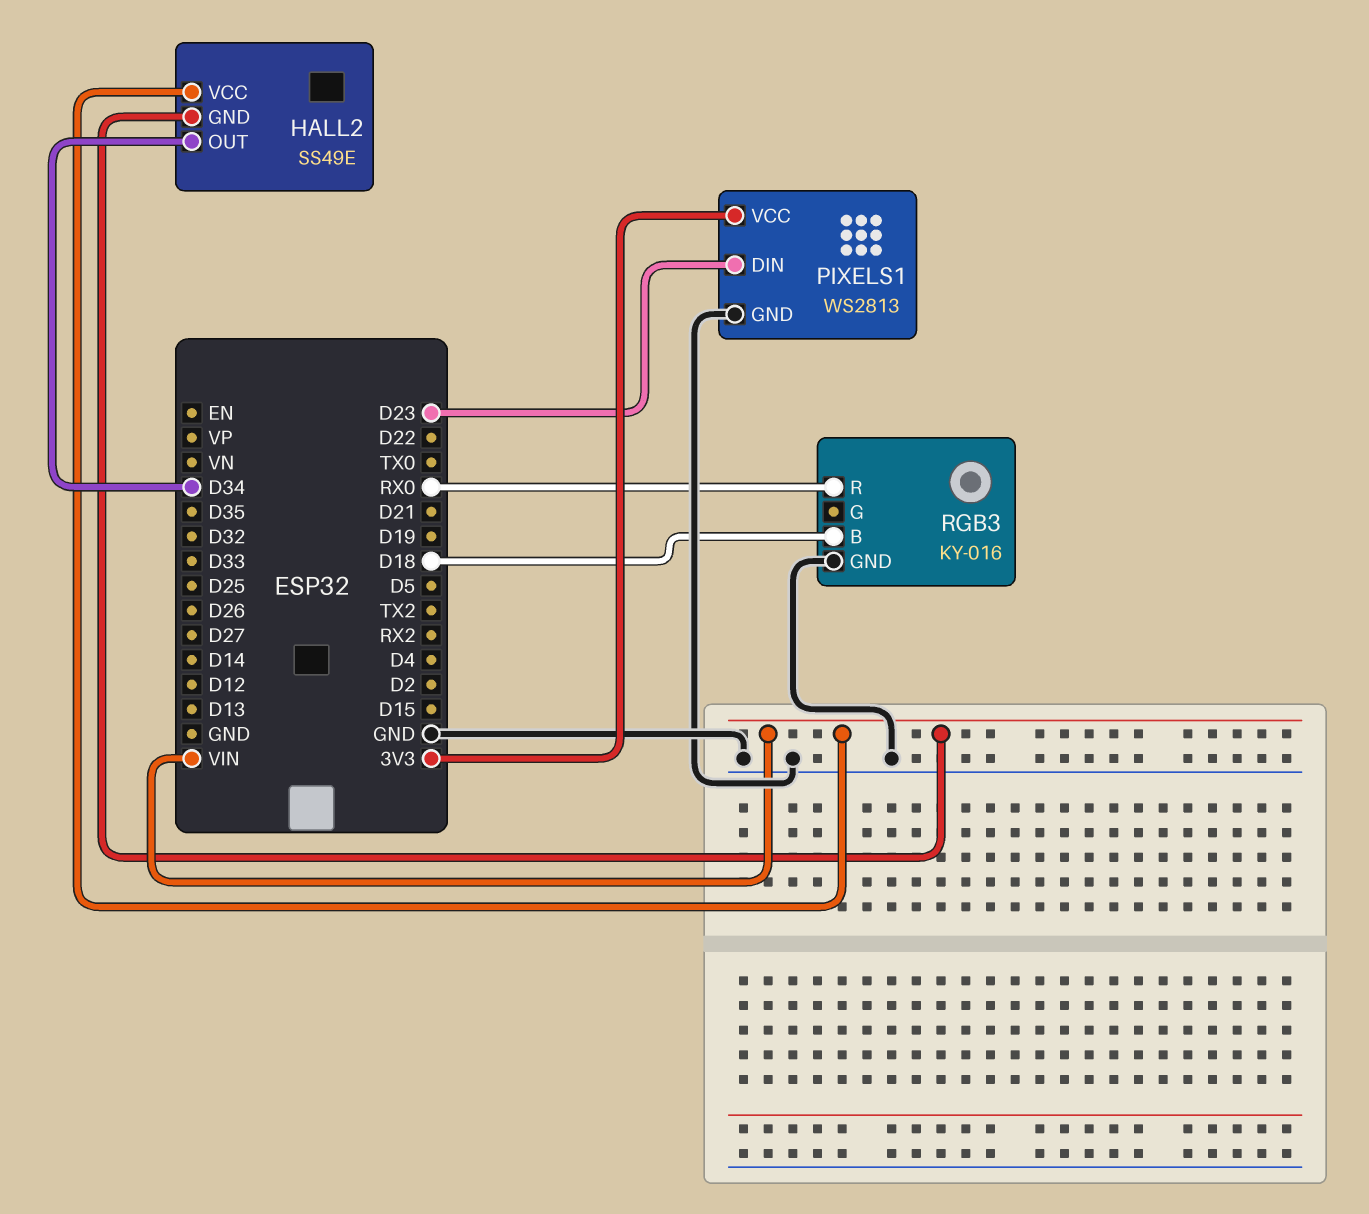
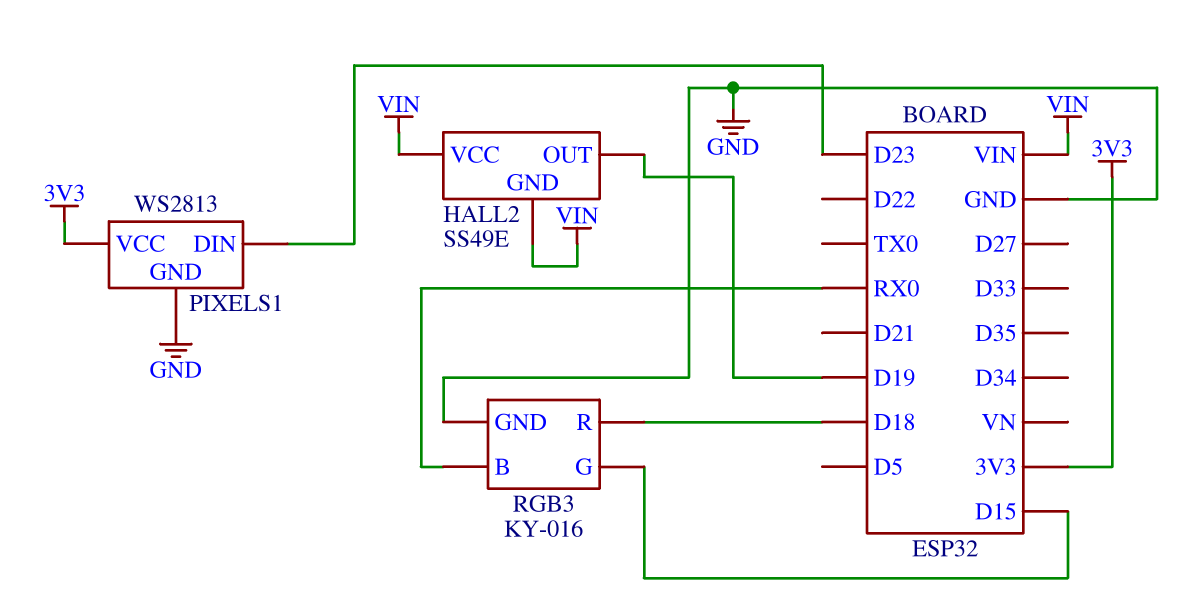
HALL2 pin OUT: D34 -> D19
RGB3 pin B: D18 -> RX0
RGB3 pin G: none -> D15
RGB3 pin R: RX0 -> D18

